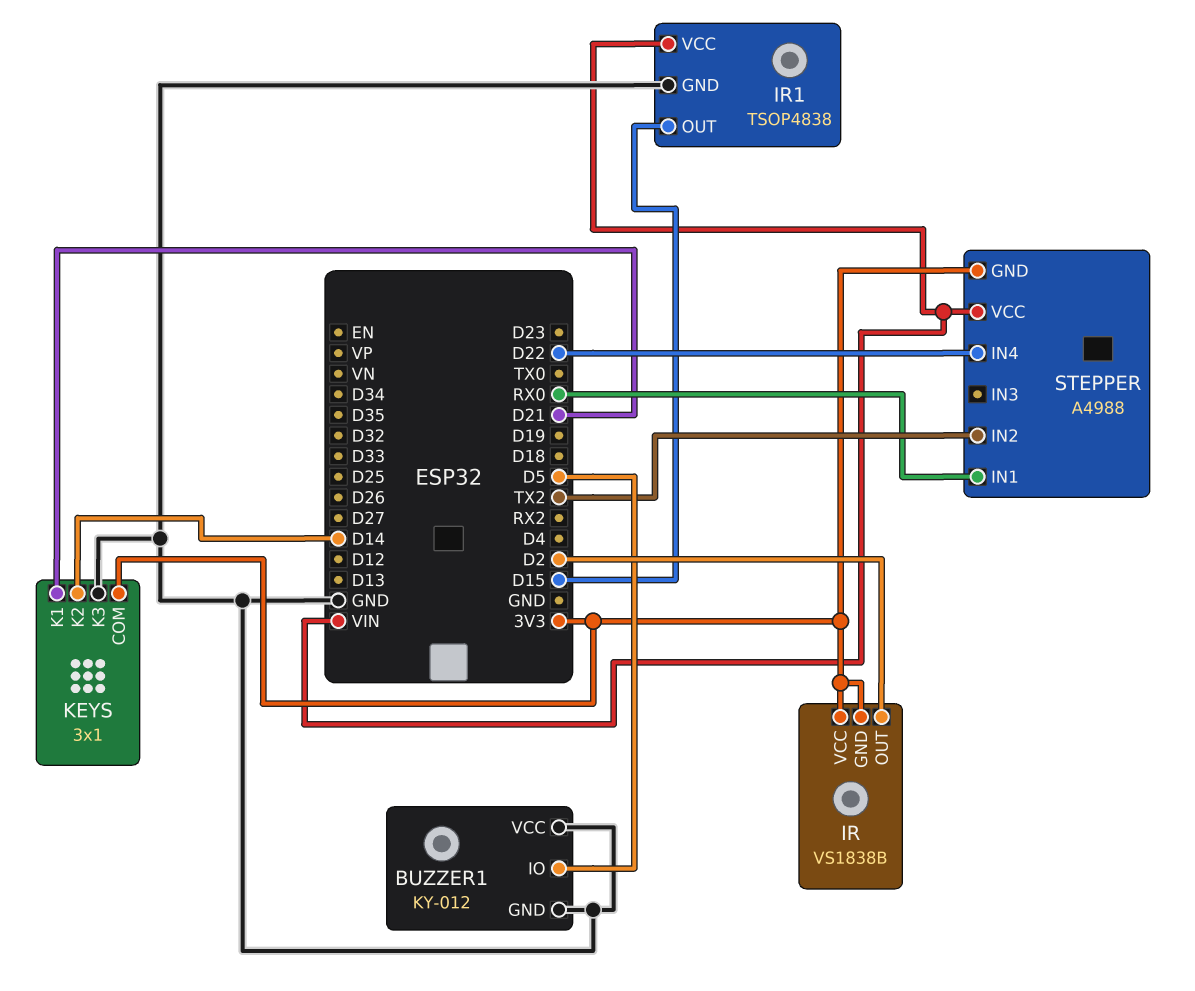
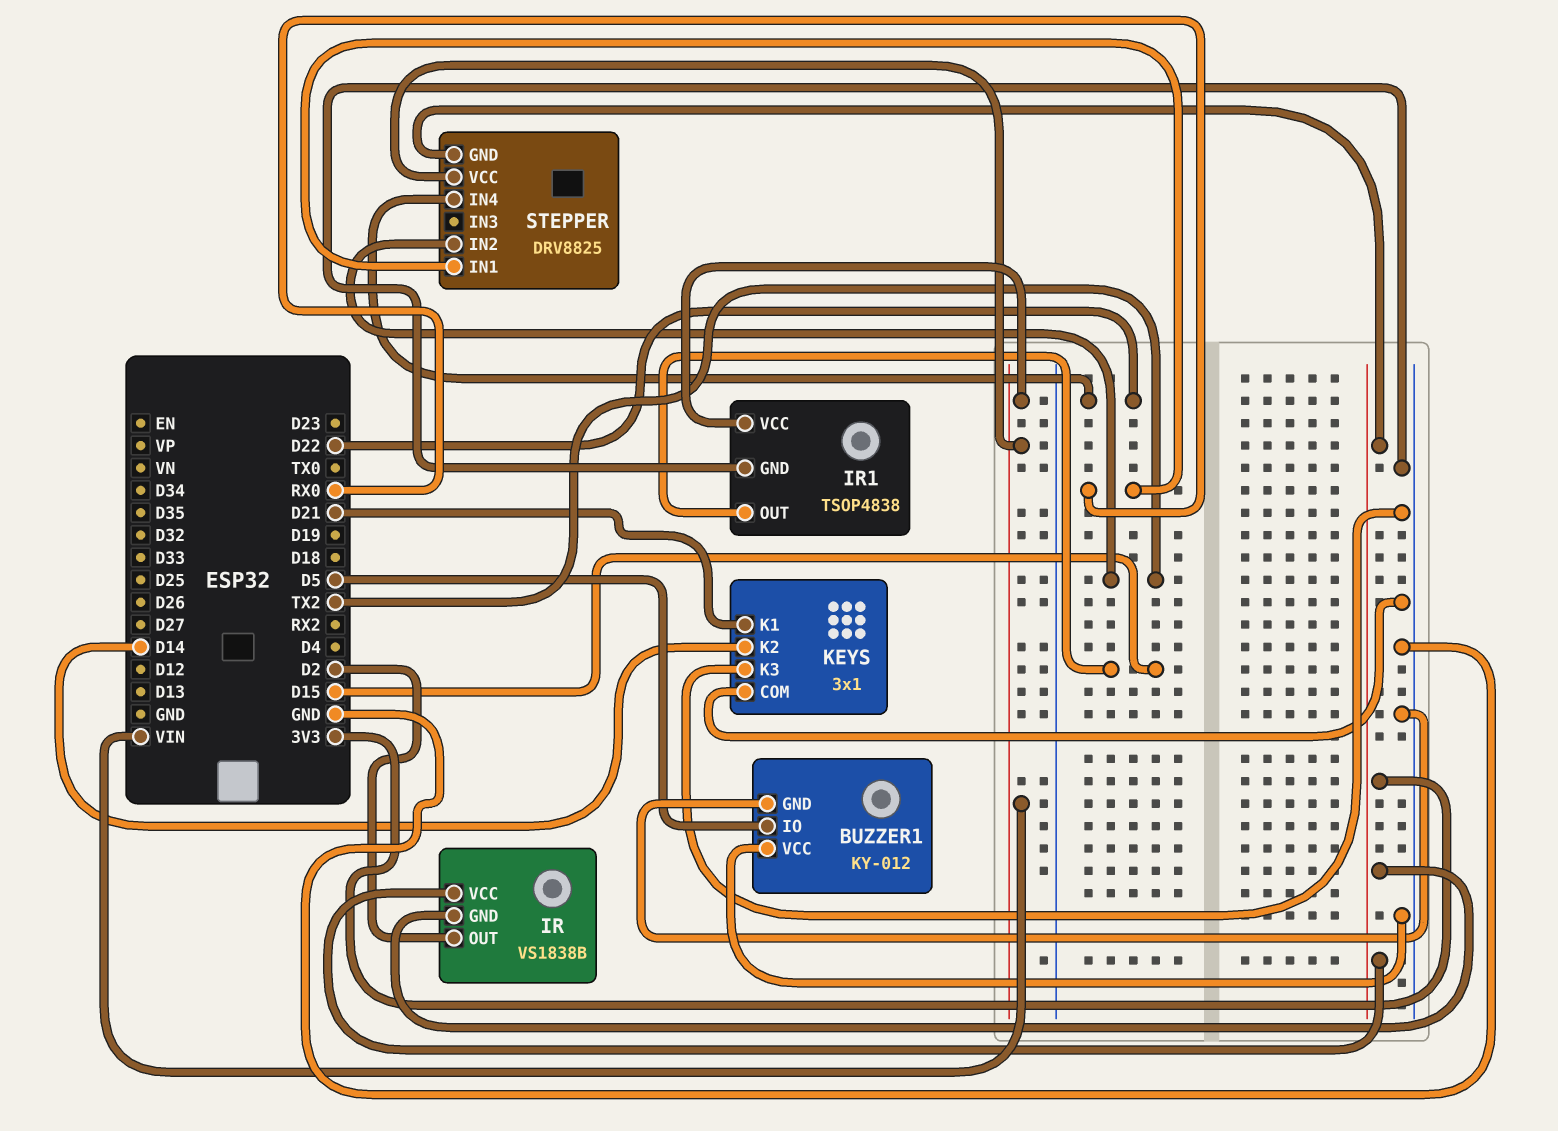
KEYS pin COM: 3V3 -> GND
STEPPER: A4988 -> DRV8825

